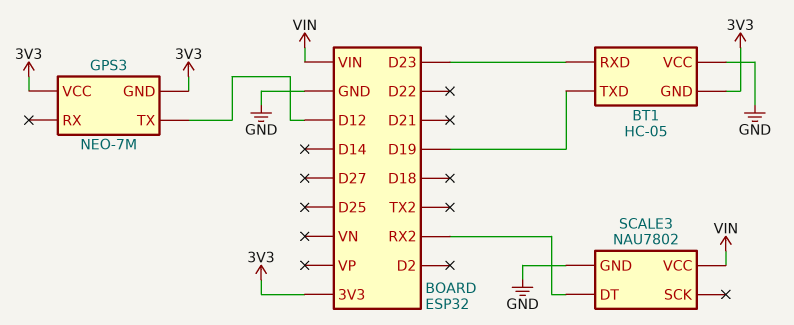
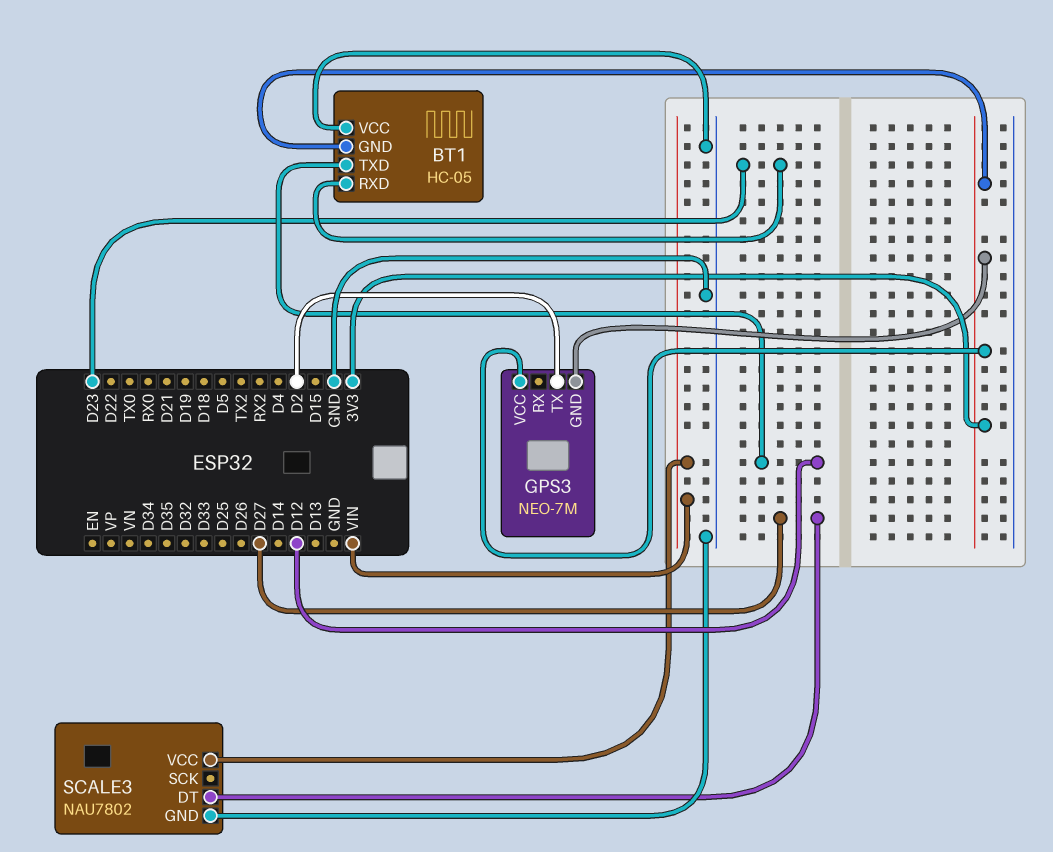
BT1 pin TXD: D19 -> D12
GPS3 pin TX: D12 -> D2
SCALE3 pin DT: RX2 -> D27

